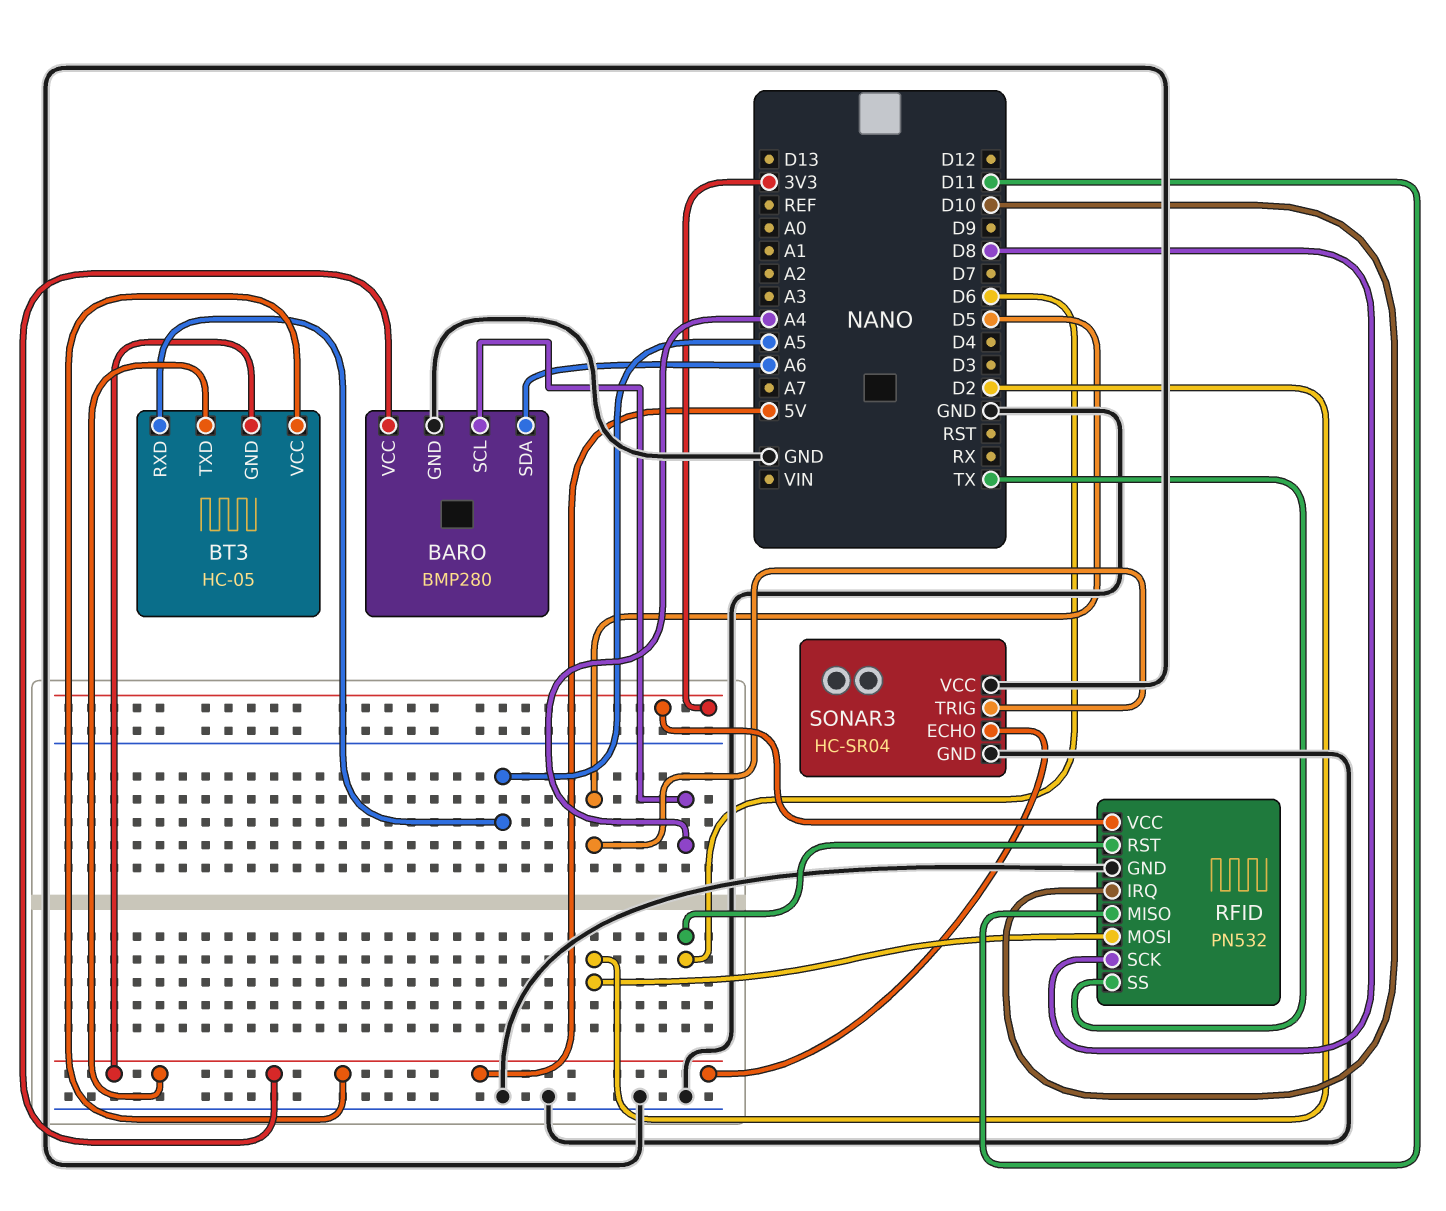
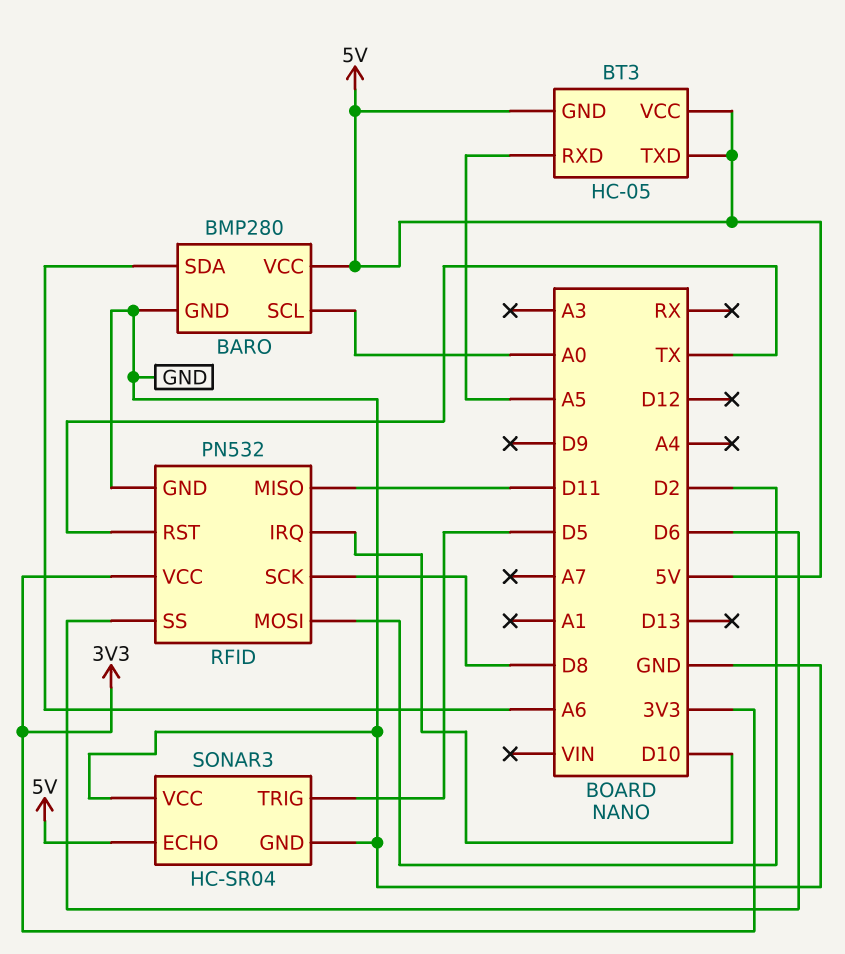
BARO pin SCL: A4 -> A0
RFID pin RST: D6 -> TX
RFID pin SS: TX -> D6

